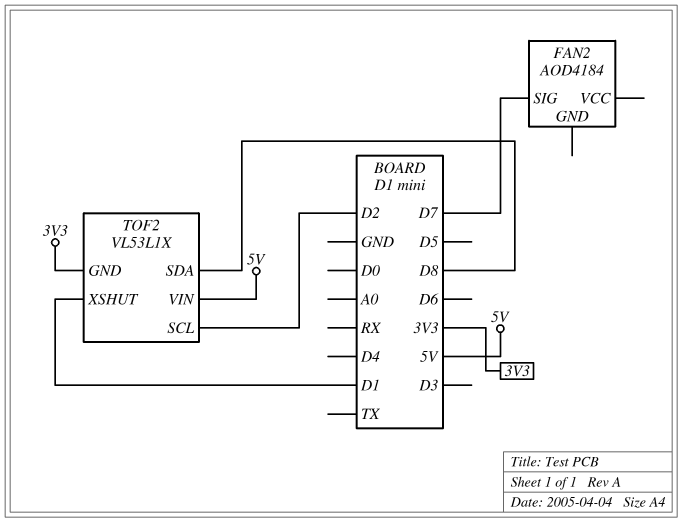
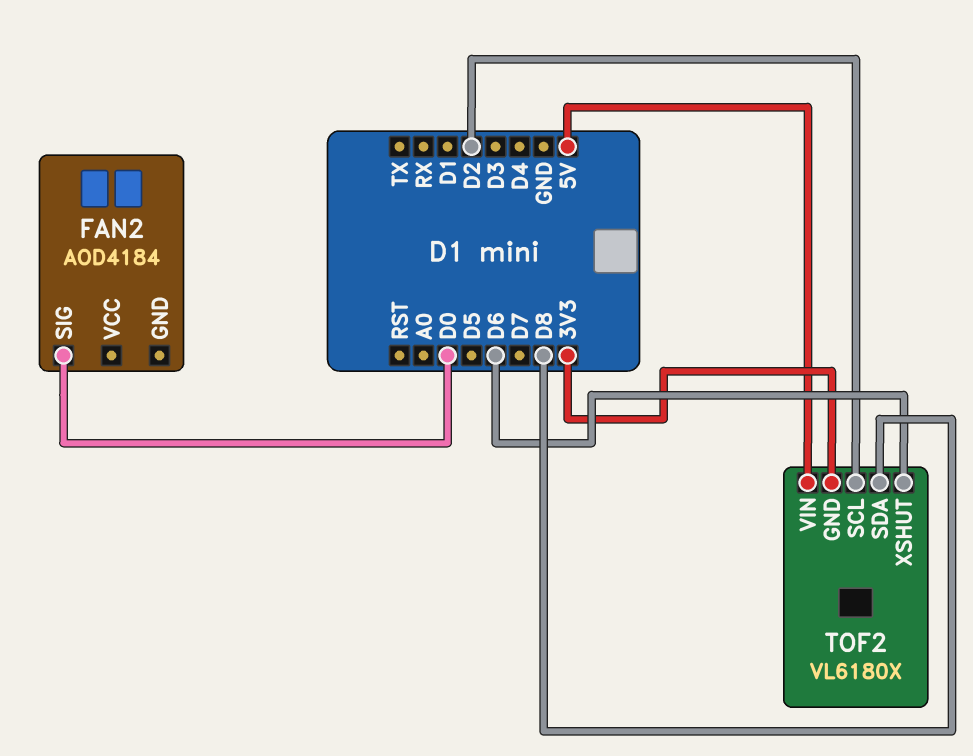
FAN2 pin SIG: D7 -> D0
TOF2: VL53L1X -> VL6180X
TOF2 pin XSHUT: D1 -> D6

